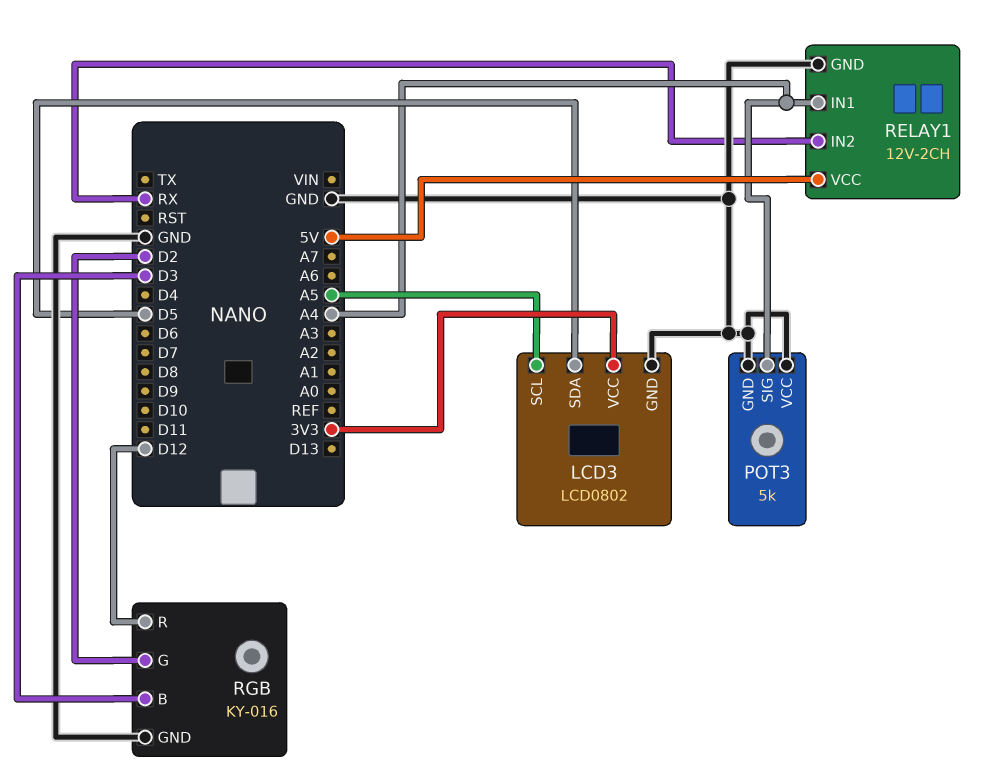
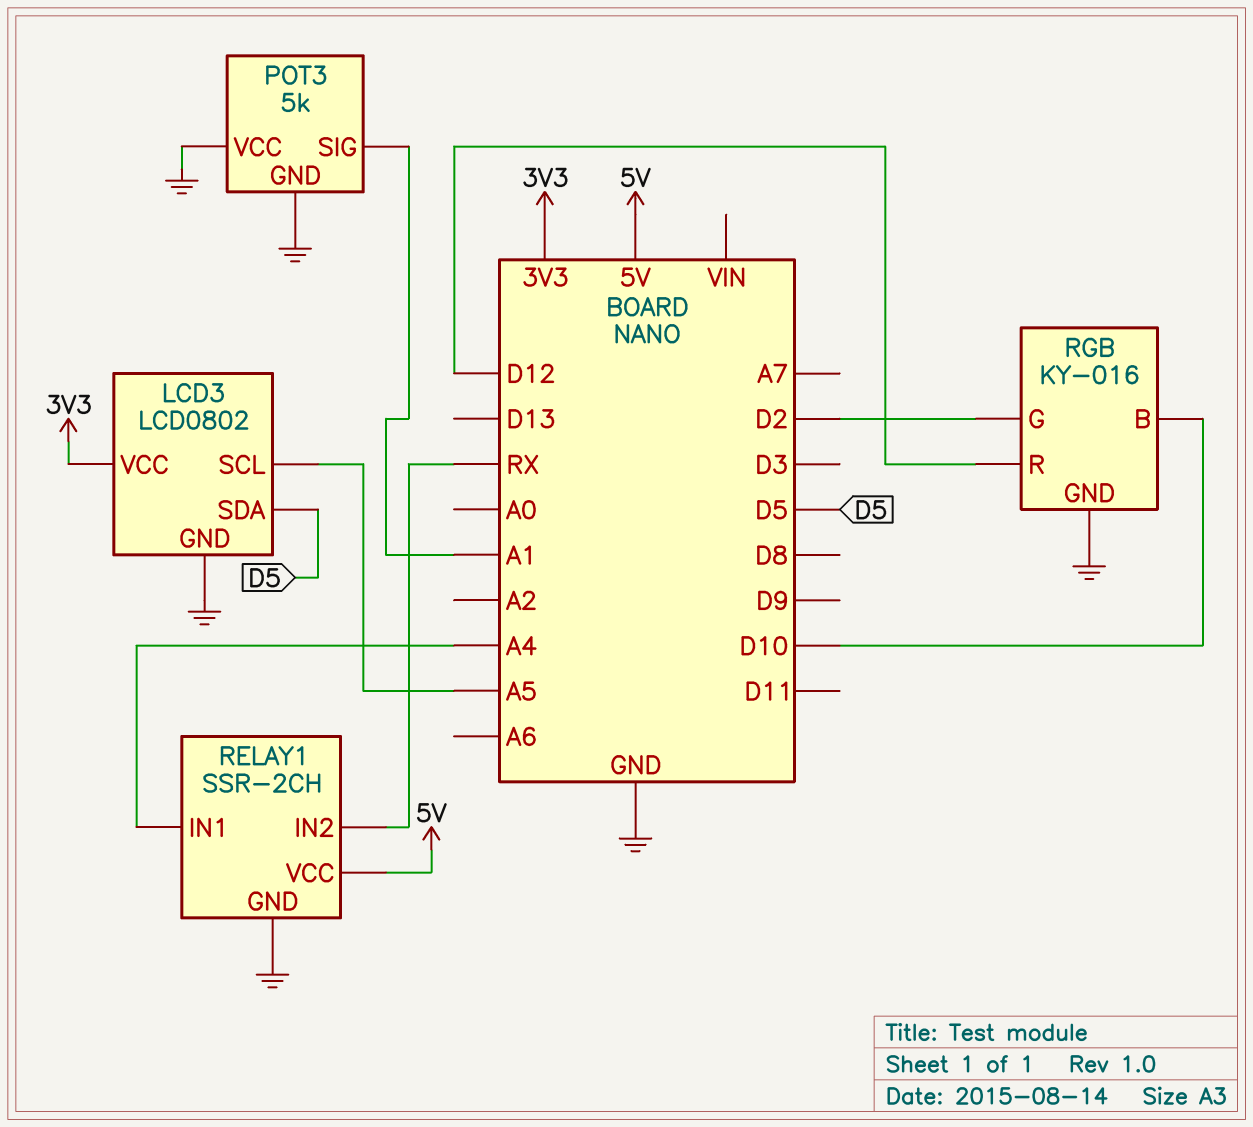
POT3 pin SIG: A4 -> A1
RELAY1: 12V-2CH -> SSR-2CH
RGB pin B: D3 -> D10

